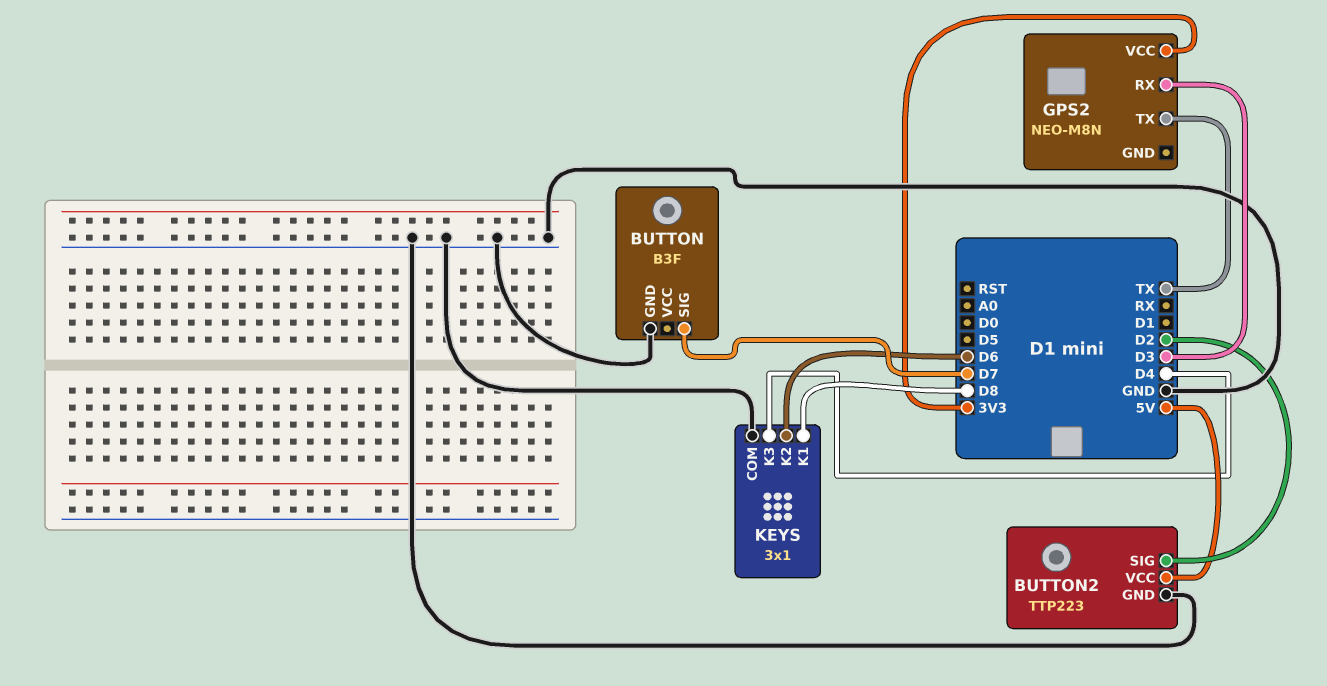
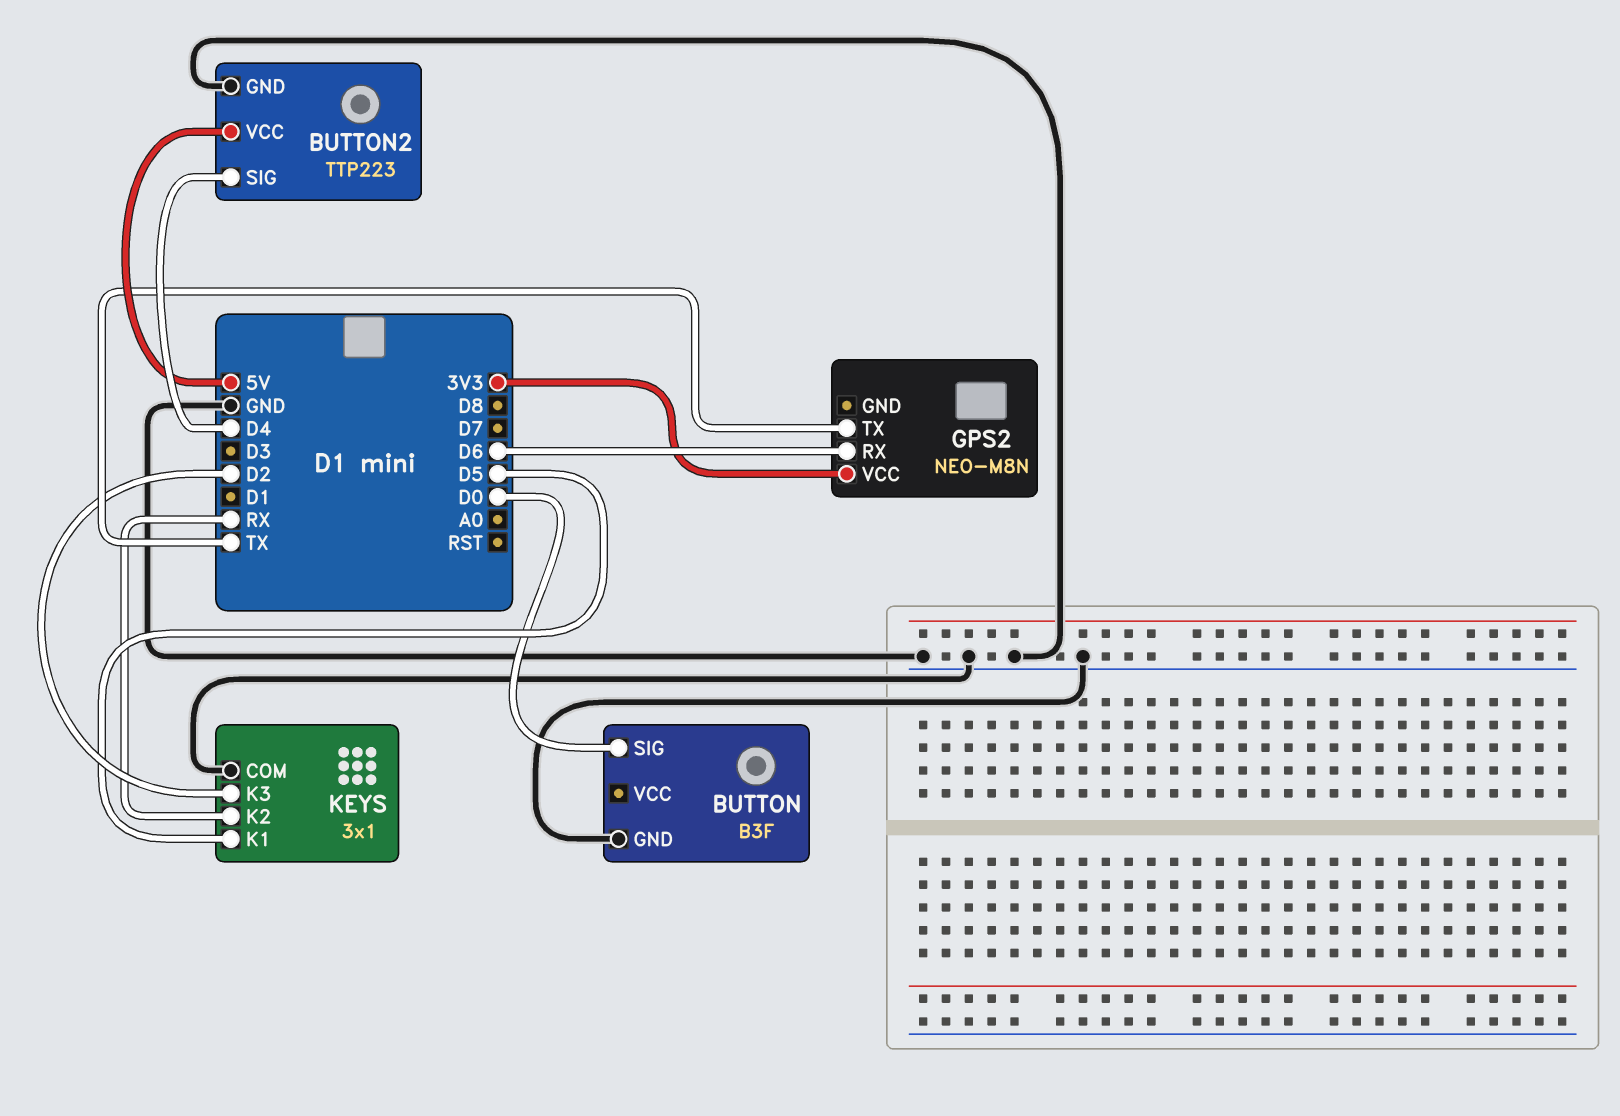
BUTTON pin SIG: D7 -> D0
BUTTON2 pin SIG: D2 -> D4
GPS2 pin RX: D3 -> D6
KEYS pin K1: D8 -> D5
KEYS pin K2: D6 -> RX
KEYS pin K3: D4 -> D2

